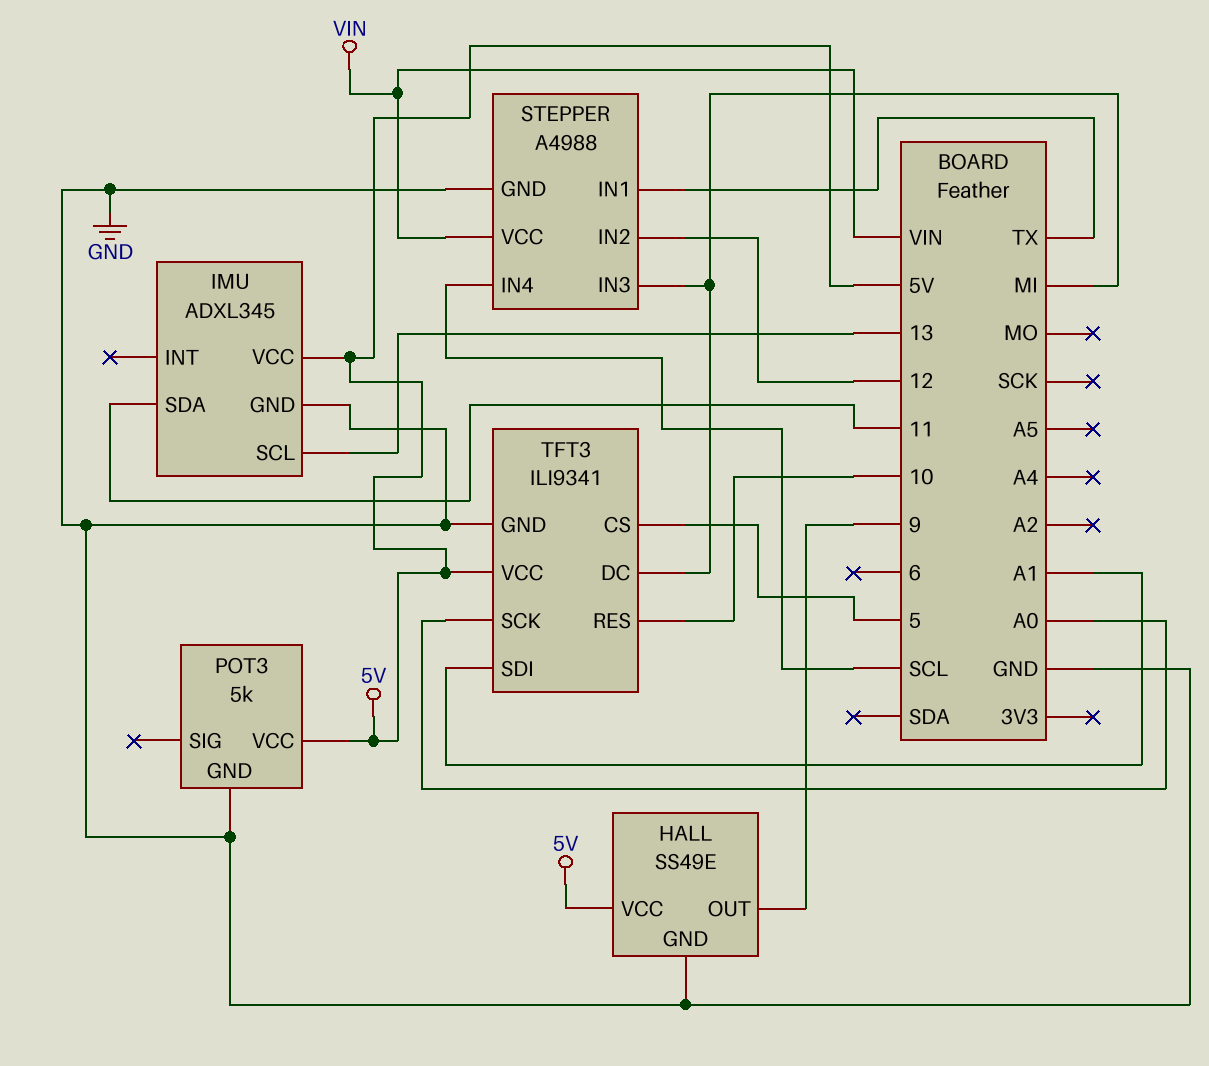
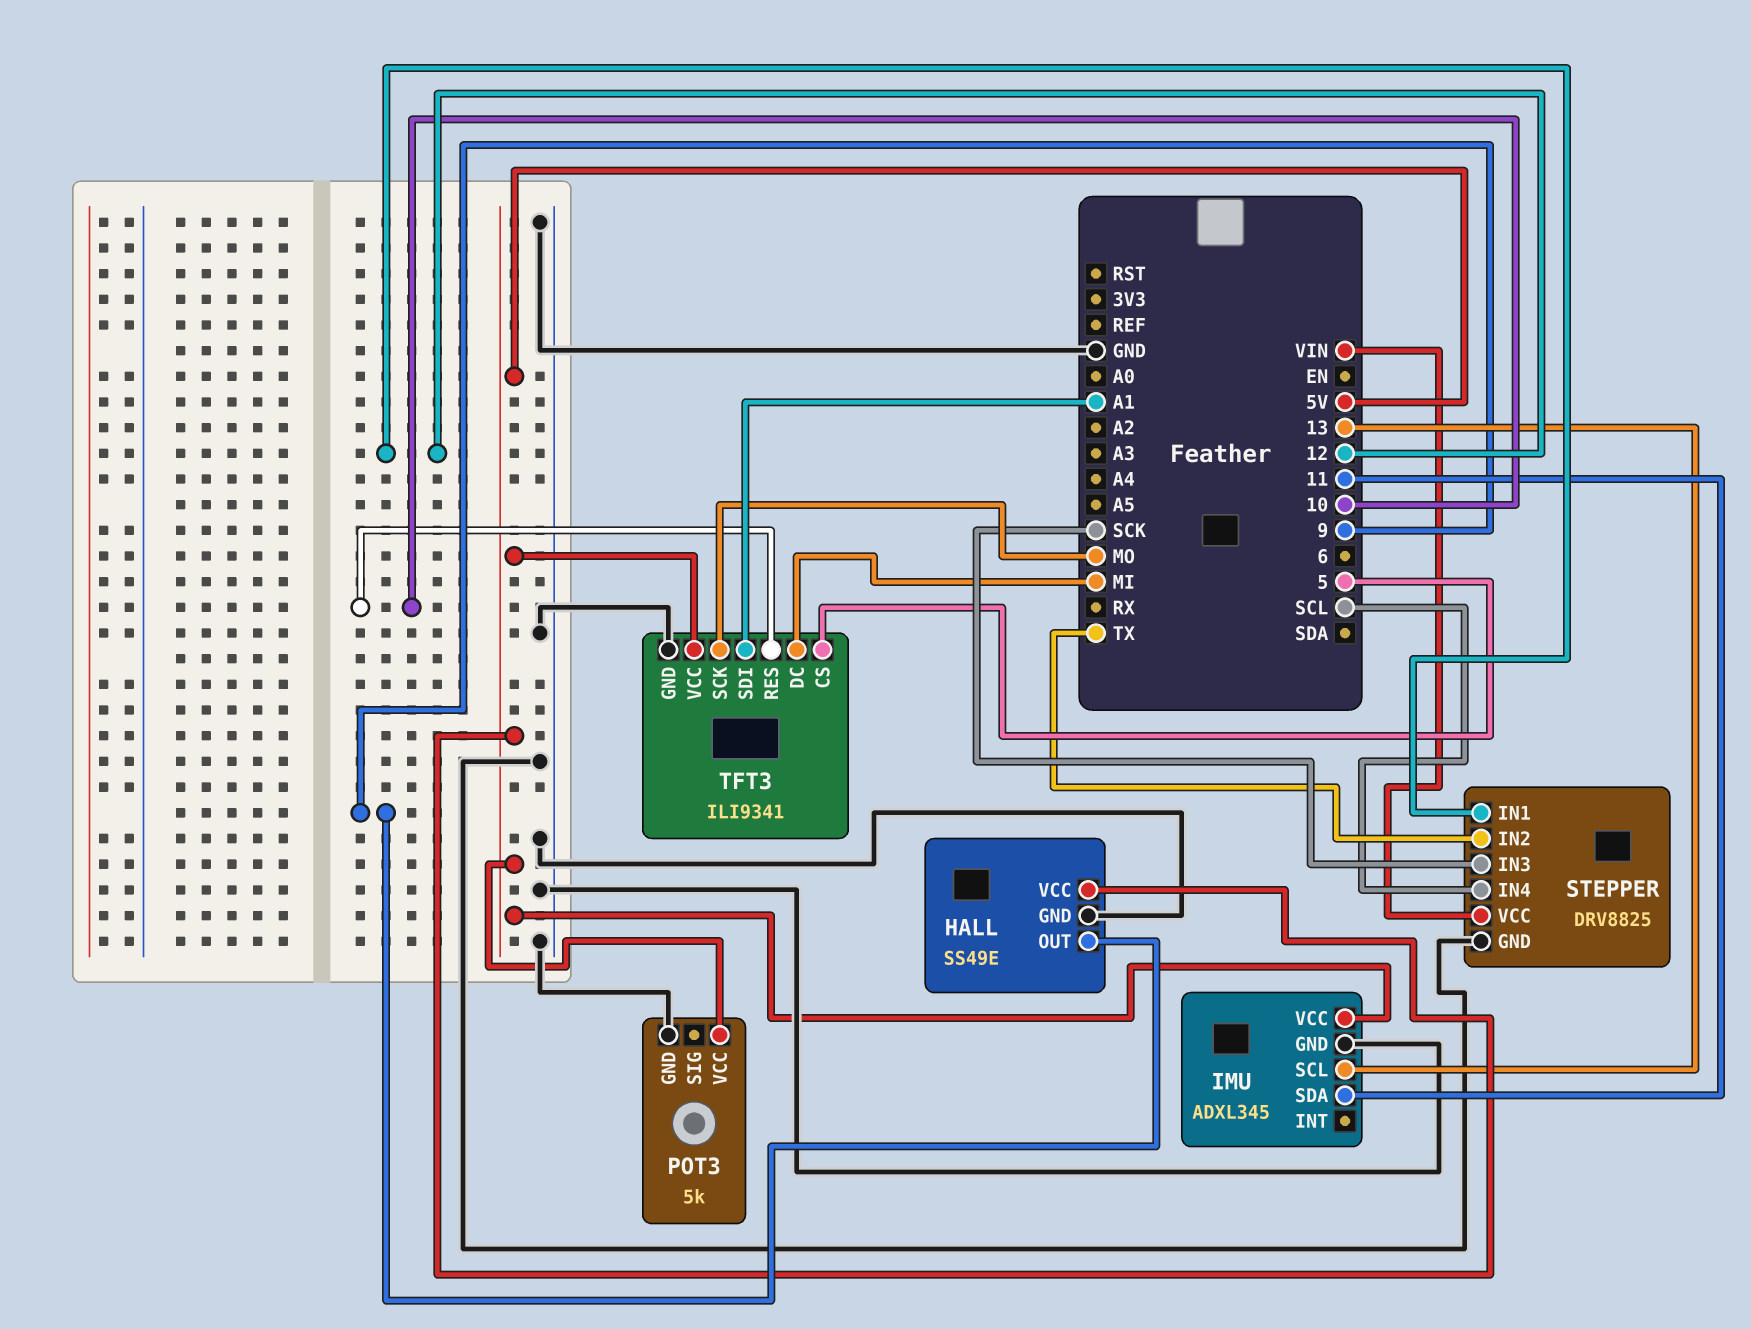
STEPPER: A4988 -> DRV8825
STEPPER pin IN1: TX -> 12
STEPPER pin IN2: 12 -> TX
STEPPER pin IN3: MI -> SCK
TFT3 pin SCK: A0 -> MO

